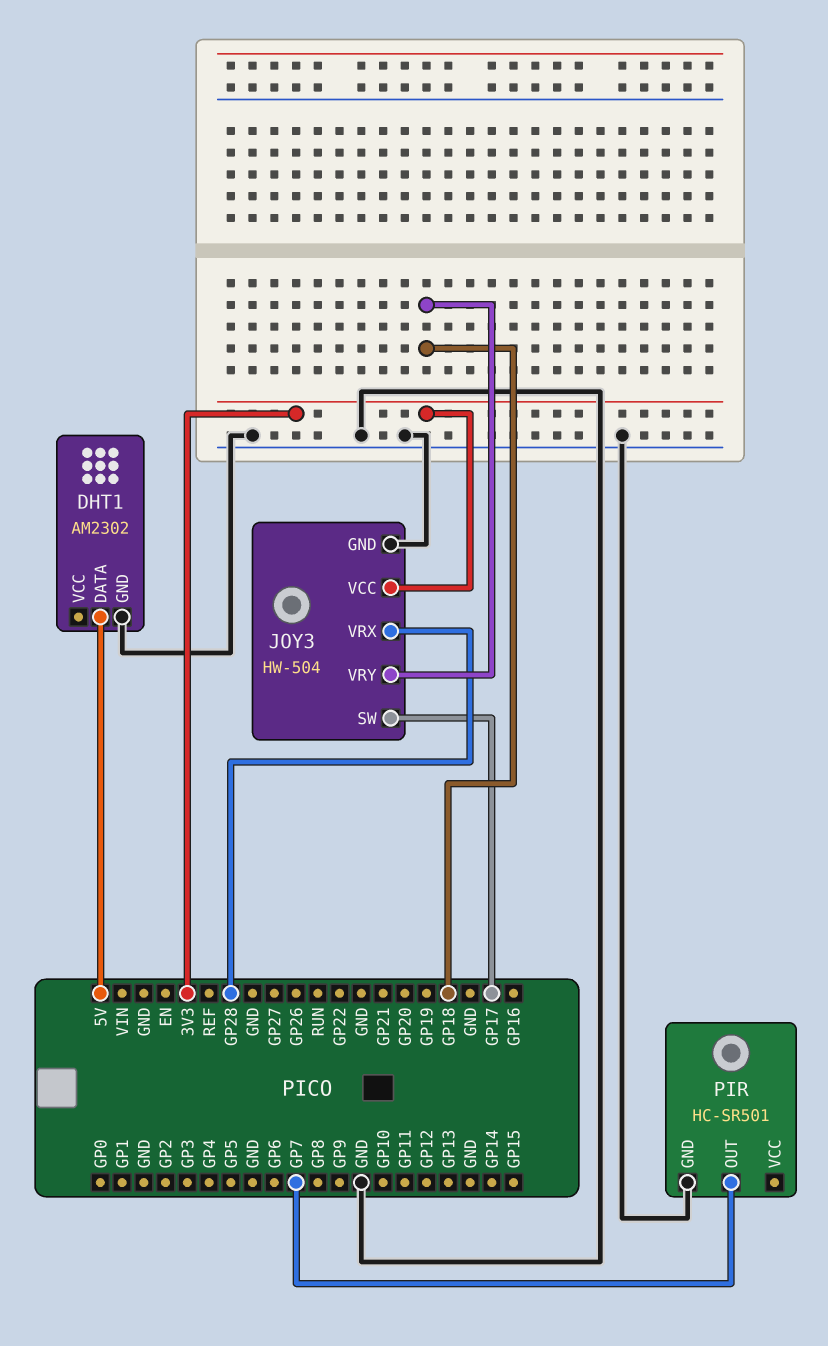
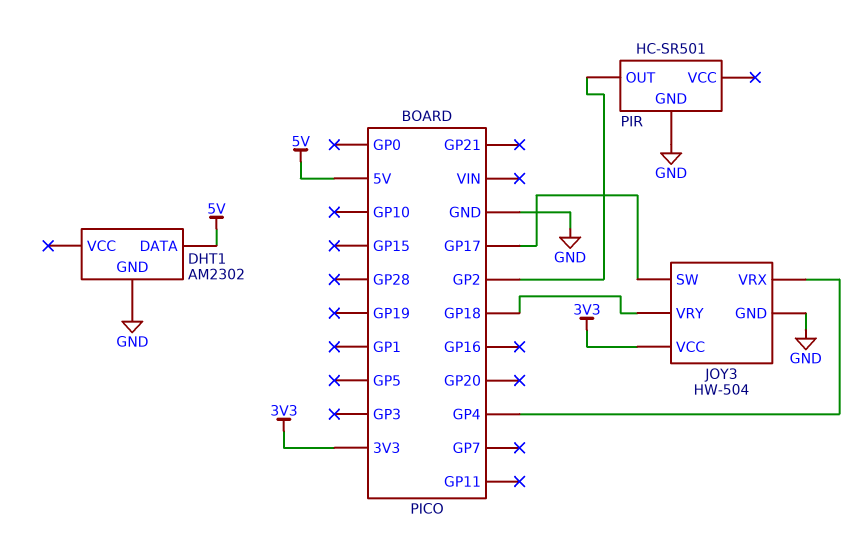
JOY3 pin VRX: GP28 -> GP4
PIR pin OUT: GP7 -> GP2

